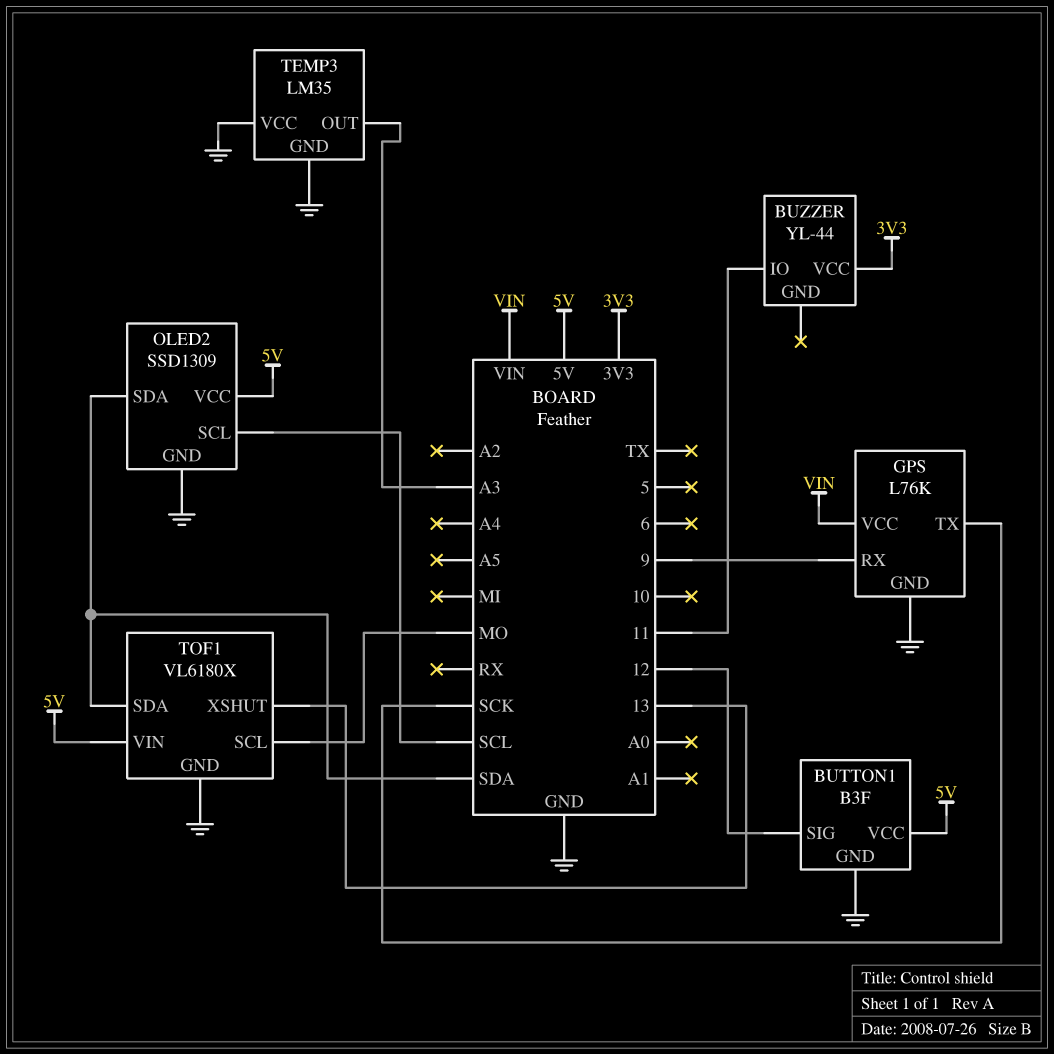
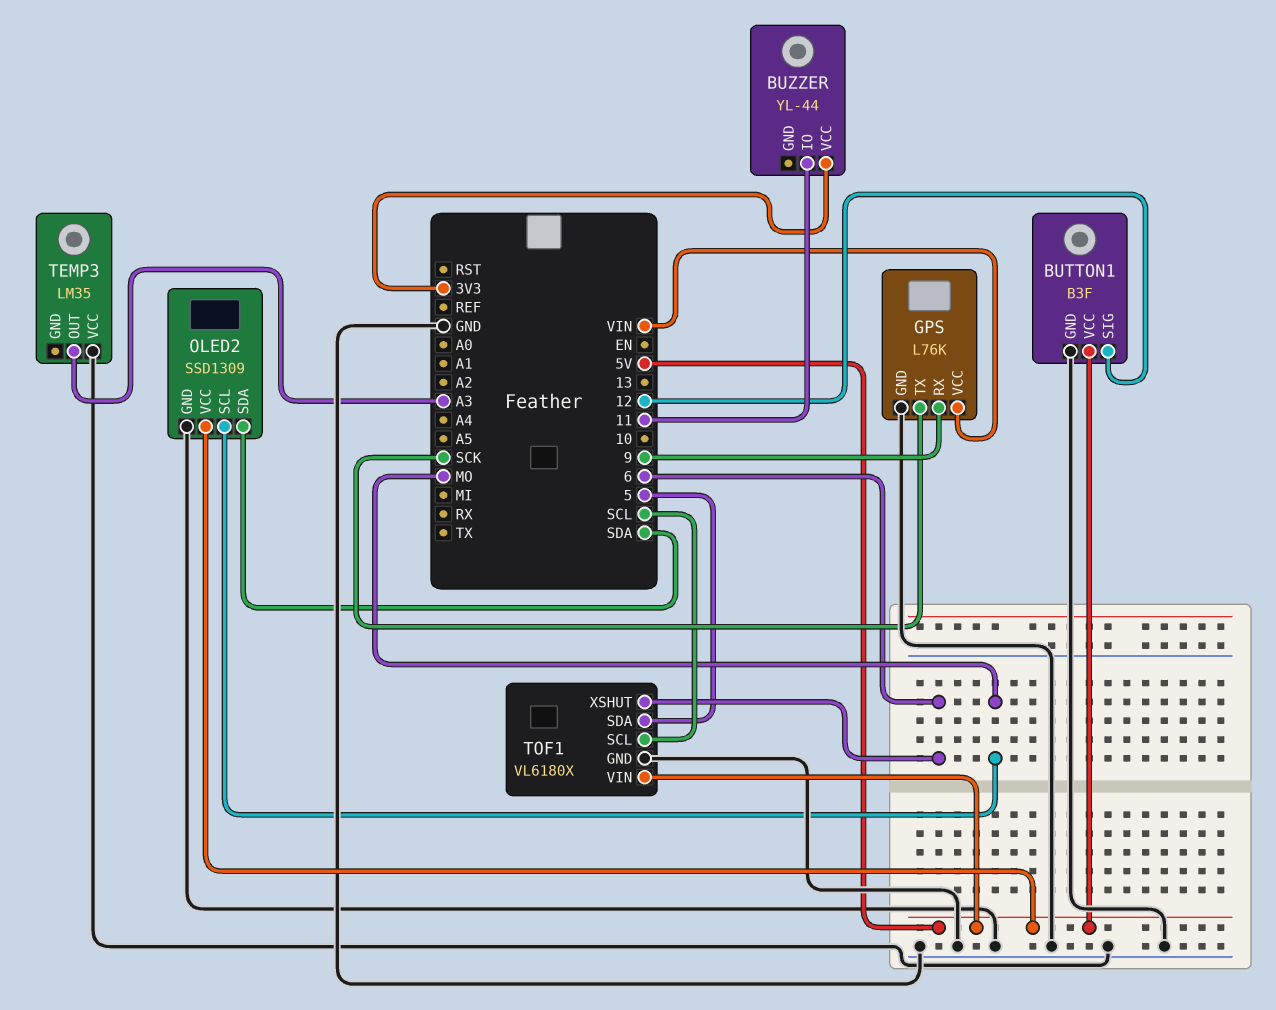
OLED2 pin SCL: SCL -> MO
TEMP3 pin GND: GND -> none
TOF1 pin SCL: MO -> SCL
TOF1 pin SDA: SDA -> 5
TOF1 pin XSHUT: 13 -> 6

